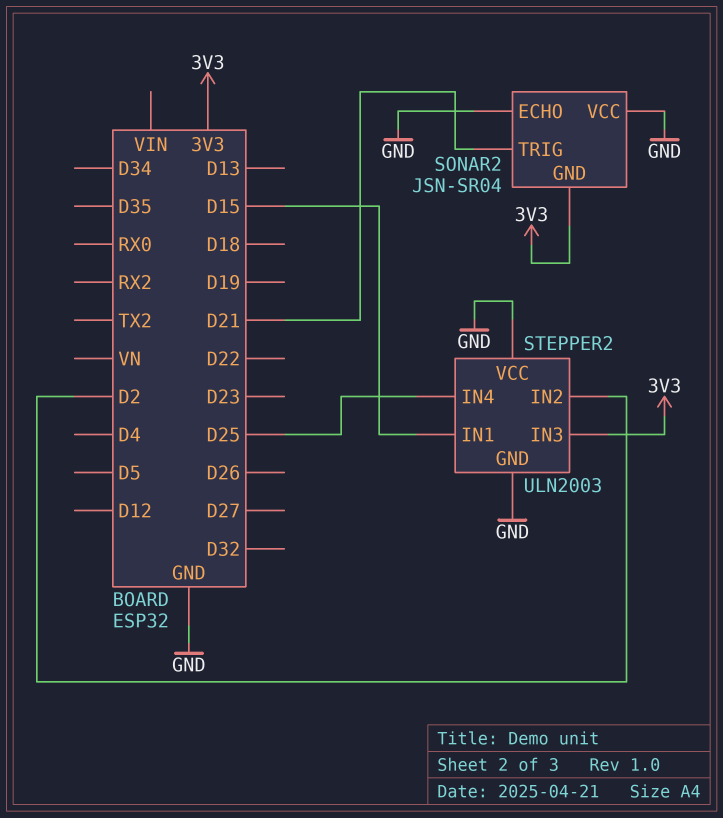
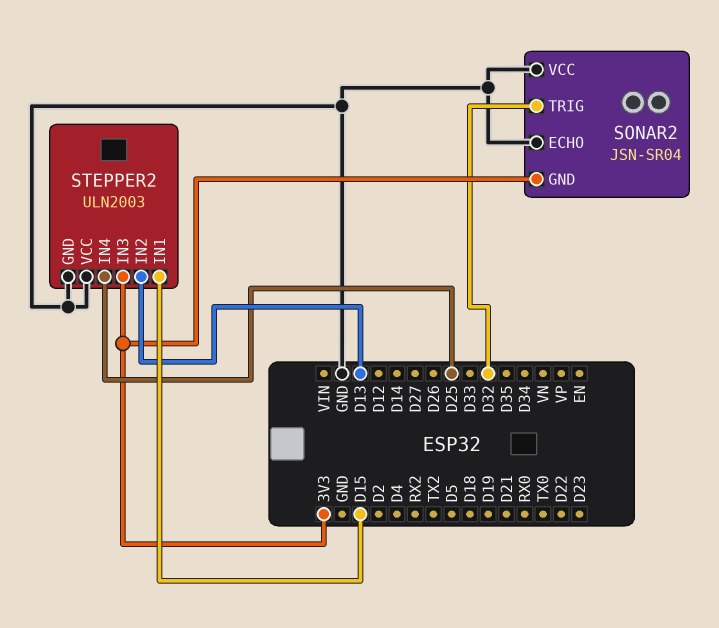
SONAR2 pin TRIG: D21 -> D32
STEPPER2 pin IN2: D2 -> D13

